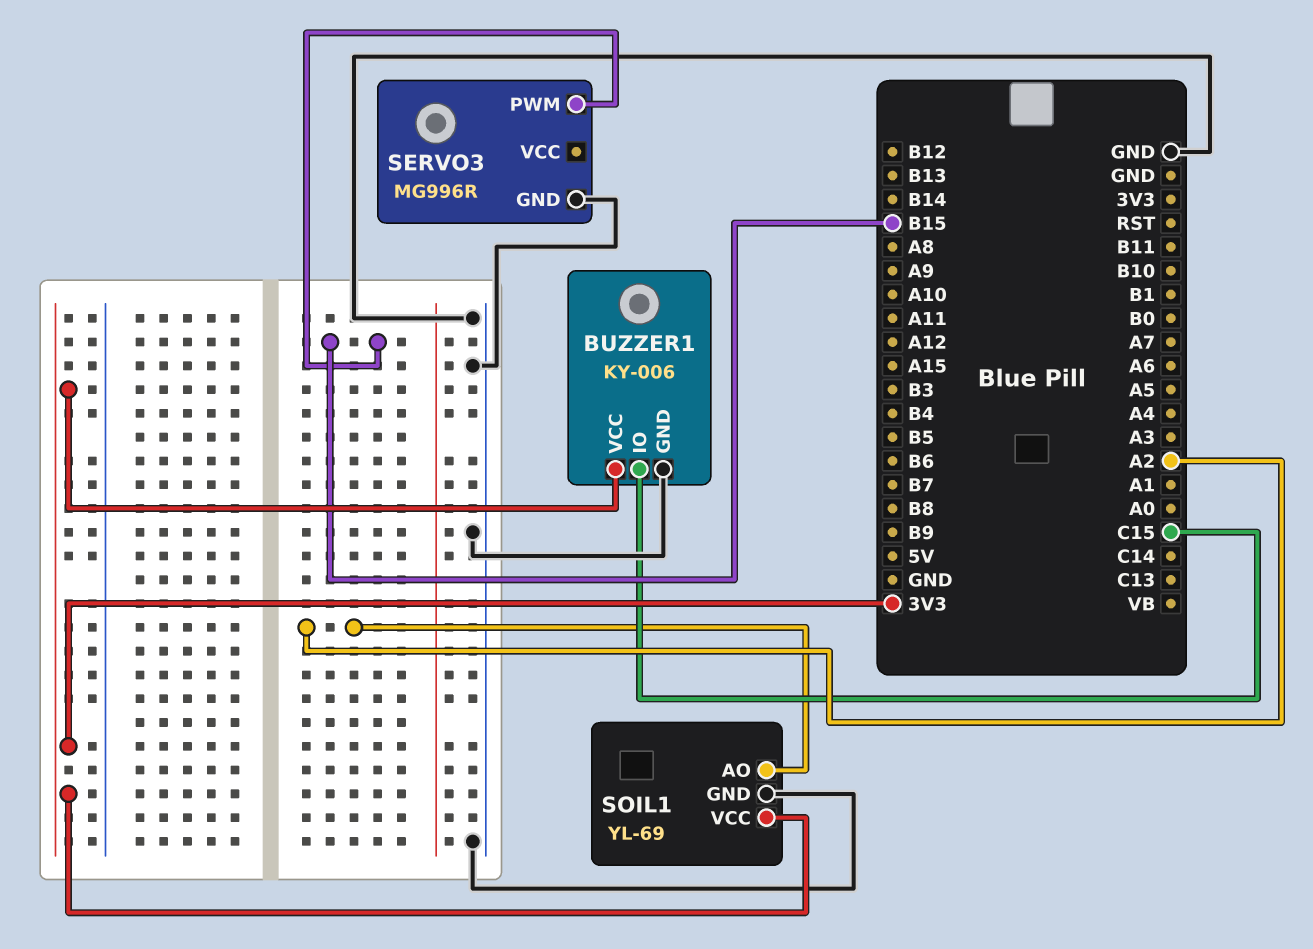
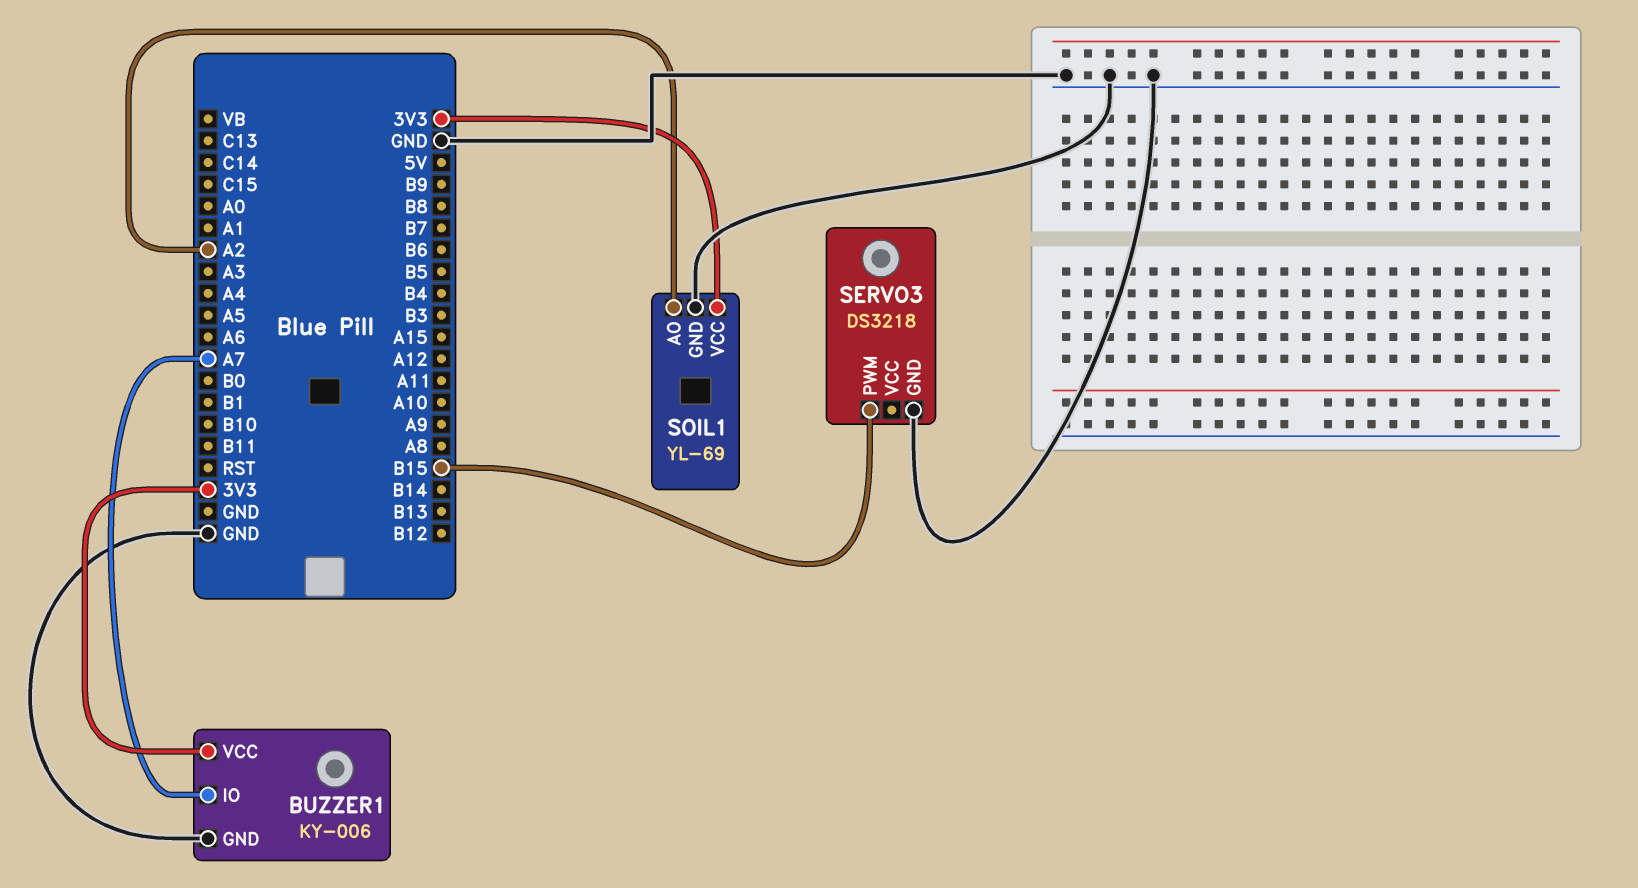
BUZZER1 pin IO: C15 -> A7
SERVO3: MG996R -> DS3218

